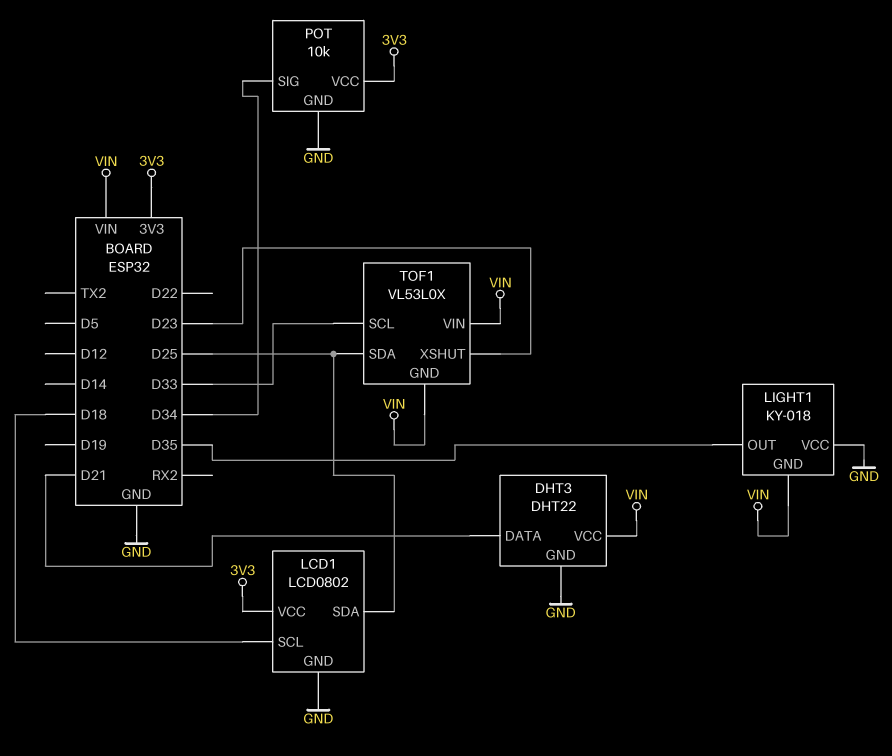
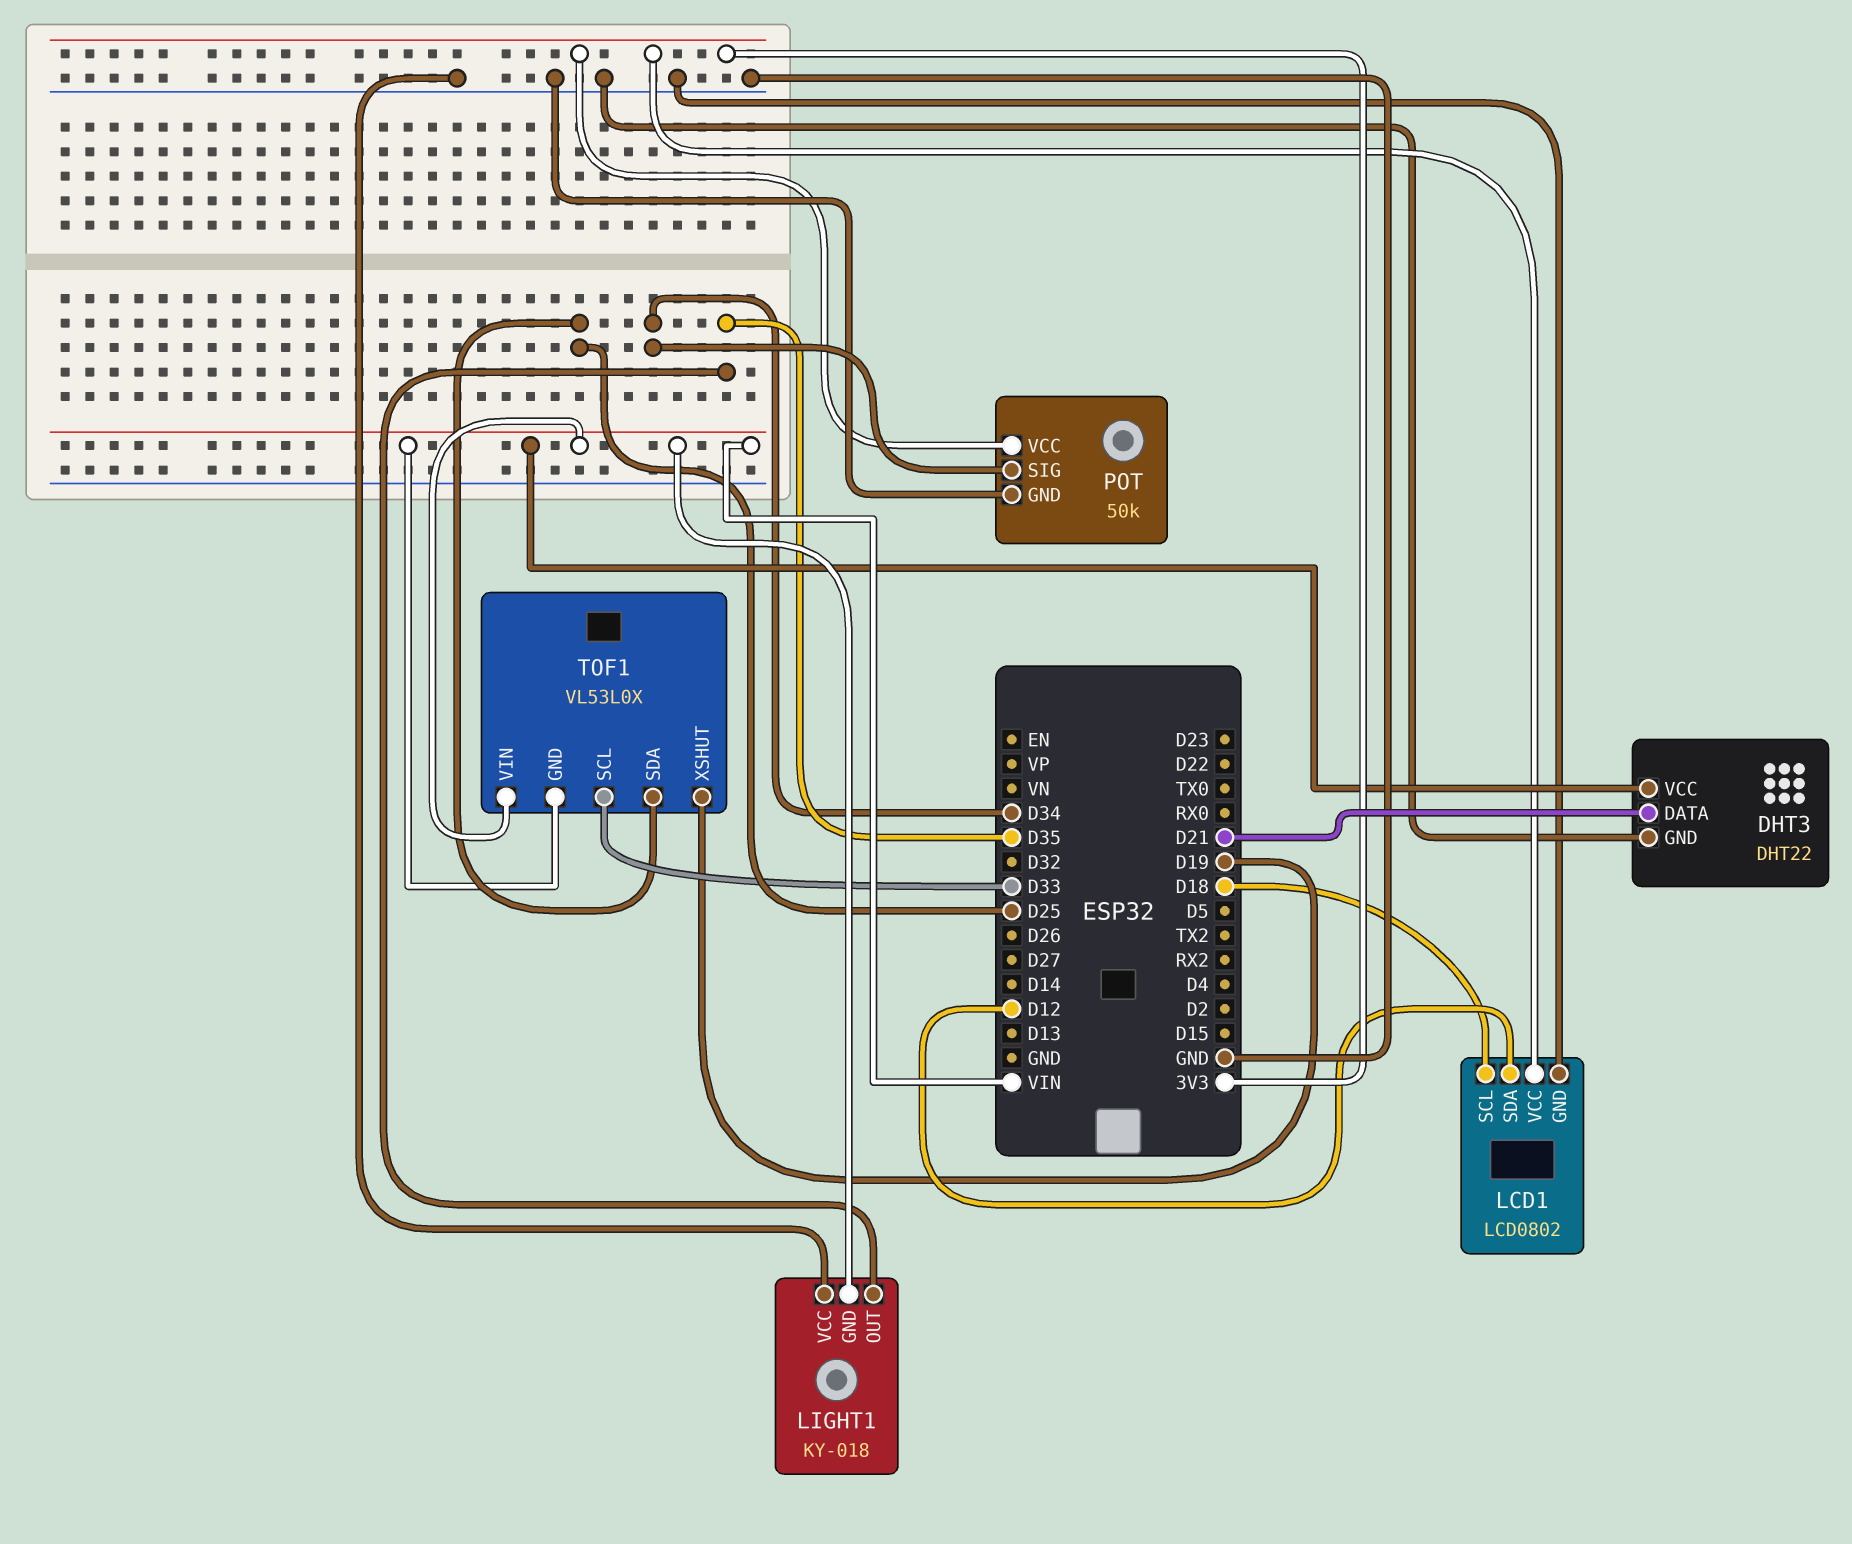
LCD1 pin SDA: D25 -> D12
POT: 10k -> 50k
TOF1 pin XSHUT: D23 -> D19

